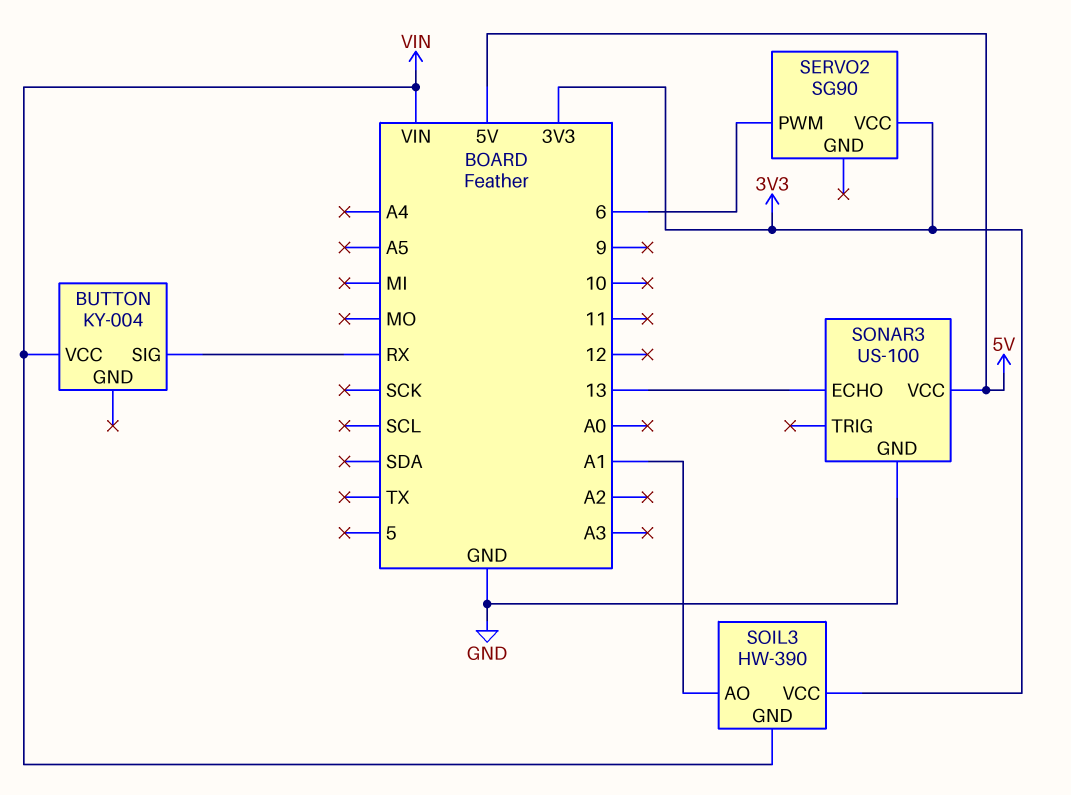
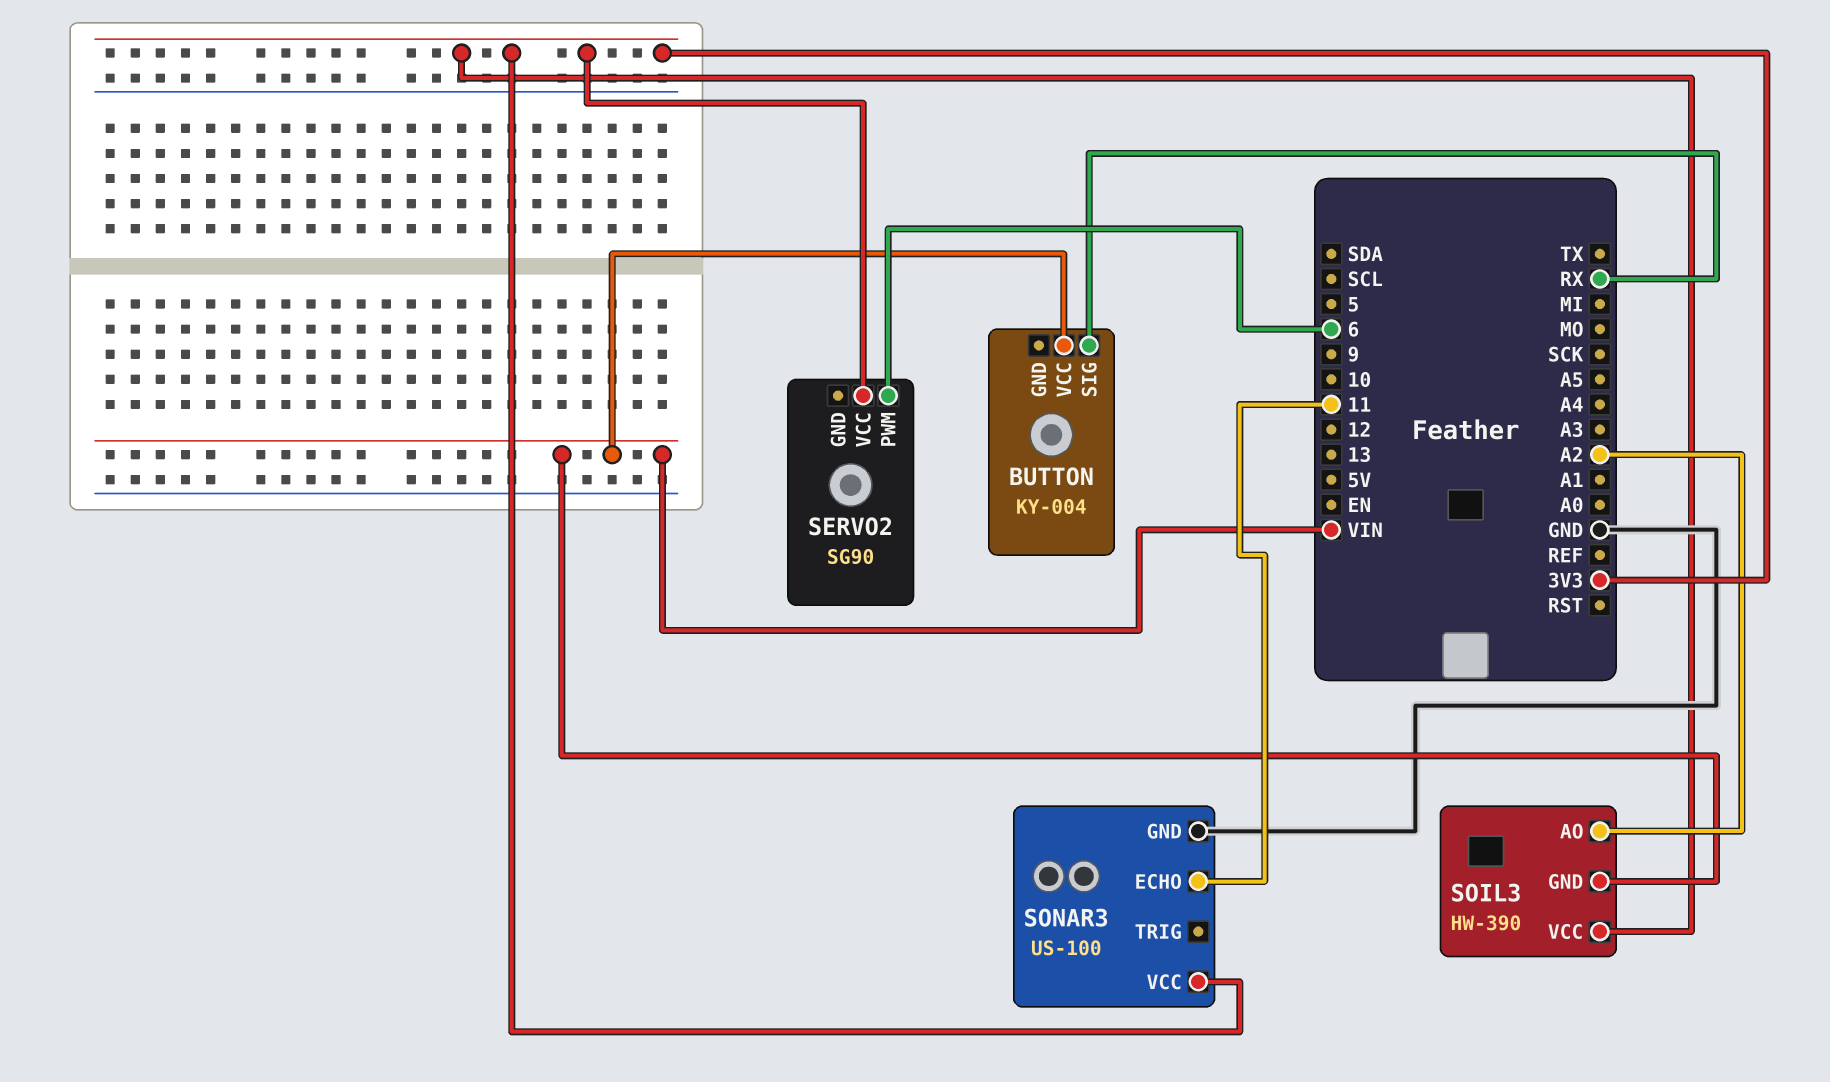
SOIL3 pin AO: A1 -> A2
SONAR3 pin ECHO: 13 -> 11
SONAR3 pin VCC: 5V -> 3V3

